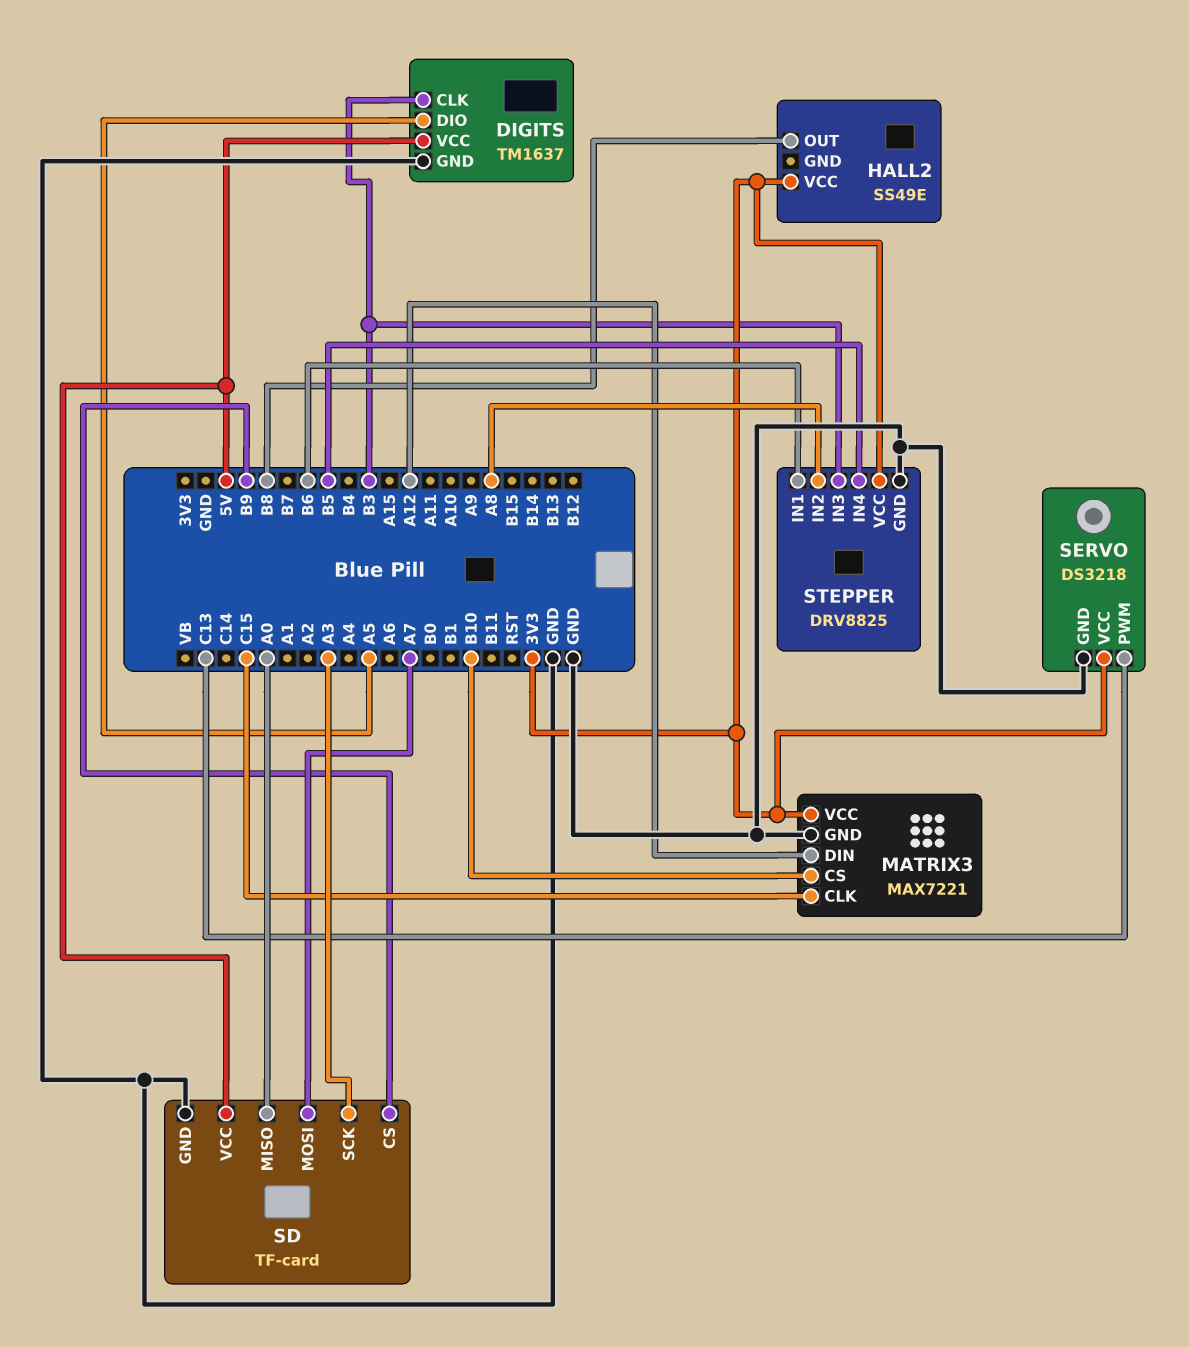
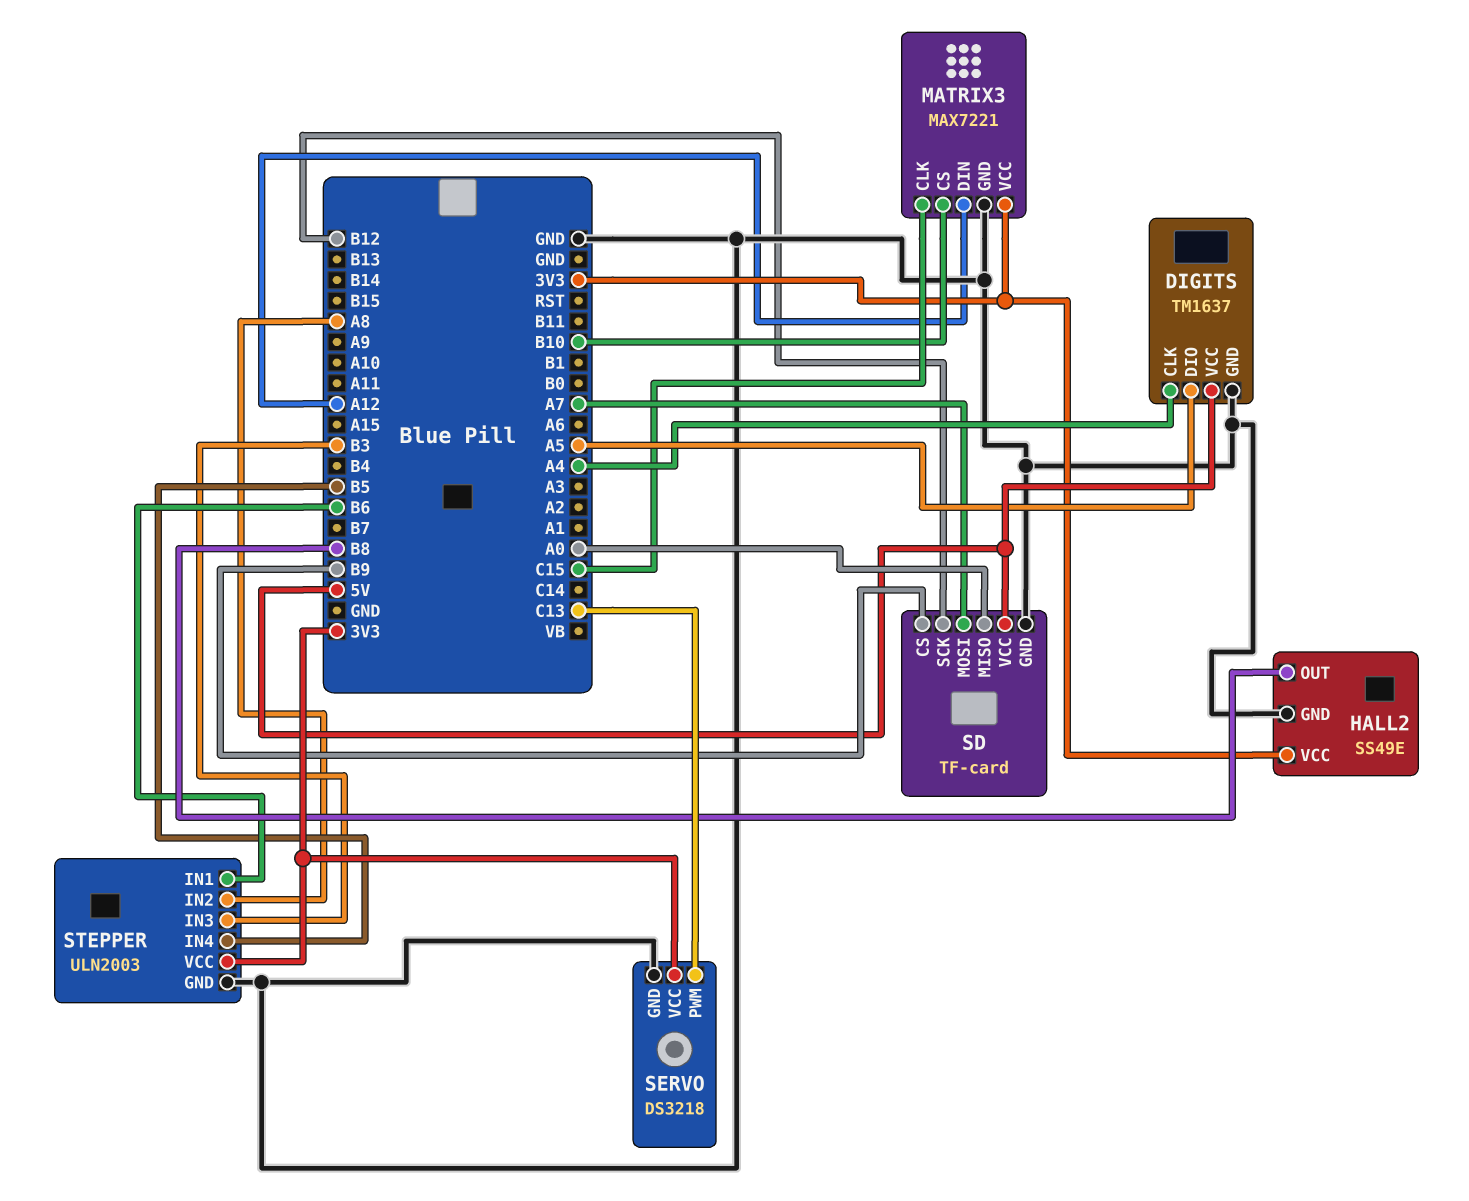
DIGITS pin CLK: B3 -> A4
HALL2 pin GND: none -> GND
SD pin SCK: A3 -> B12
STEPPER: DRV8825 -> ULN2003

